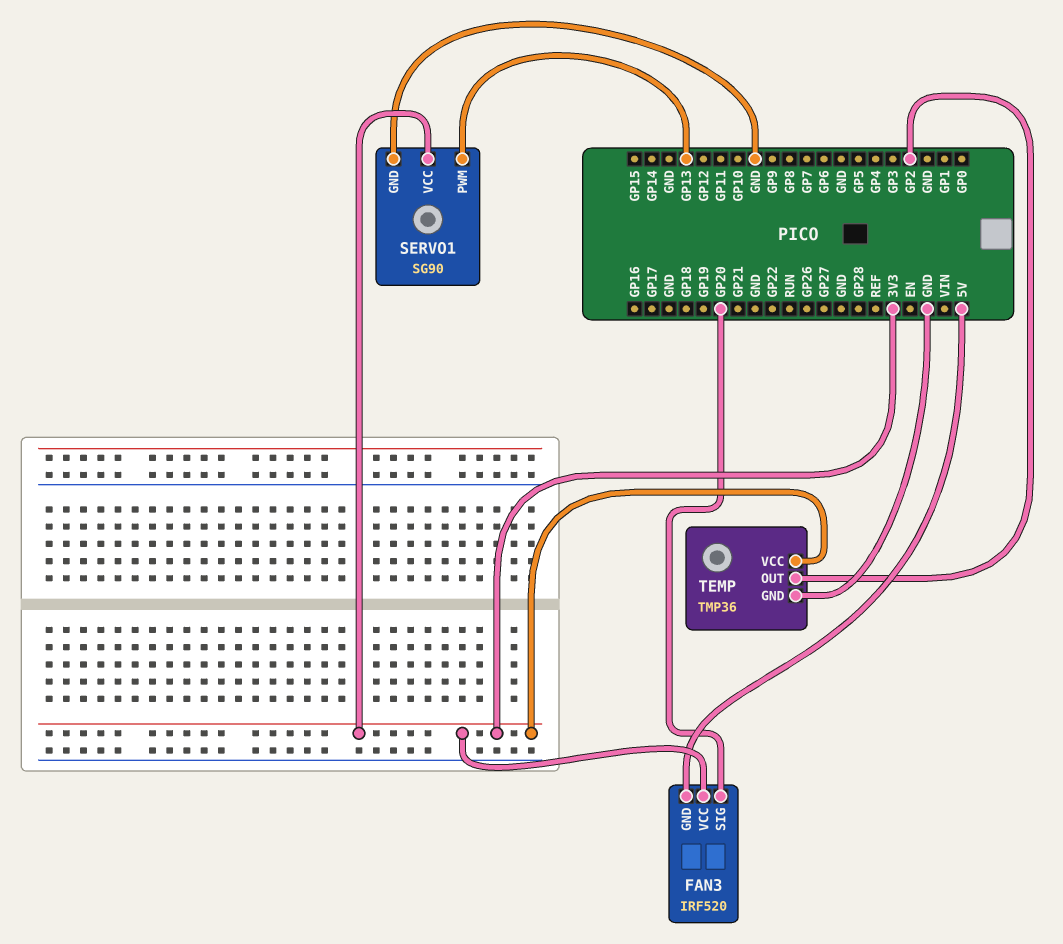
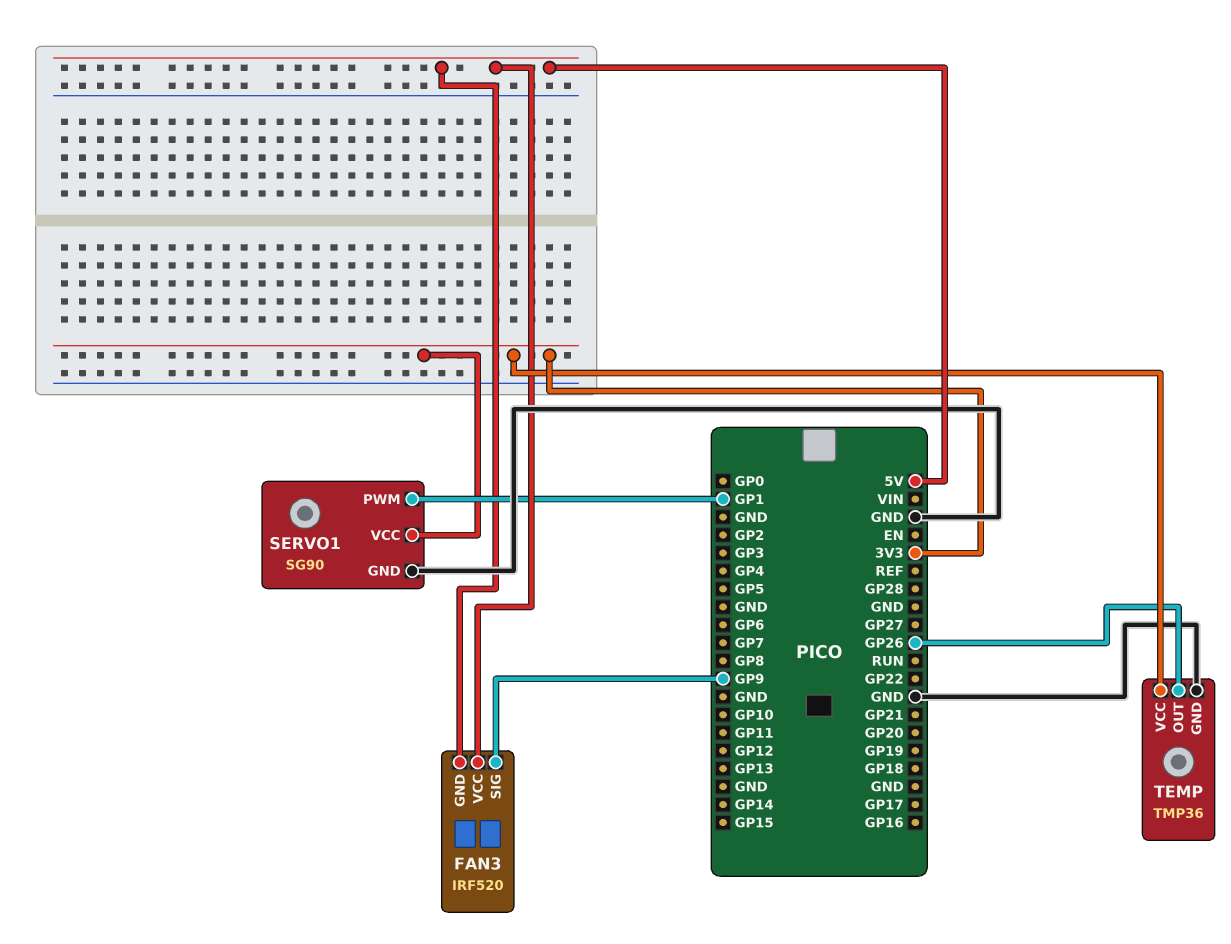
FAN3 pin SIG: GP20 -> GP9
FAN3 pin VCC: 3V3 -> 5V
SERVO1 pin PWM: GP13 -> GP1
TEMP pin OUT: GP2 -> GP26

